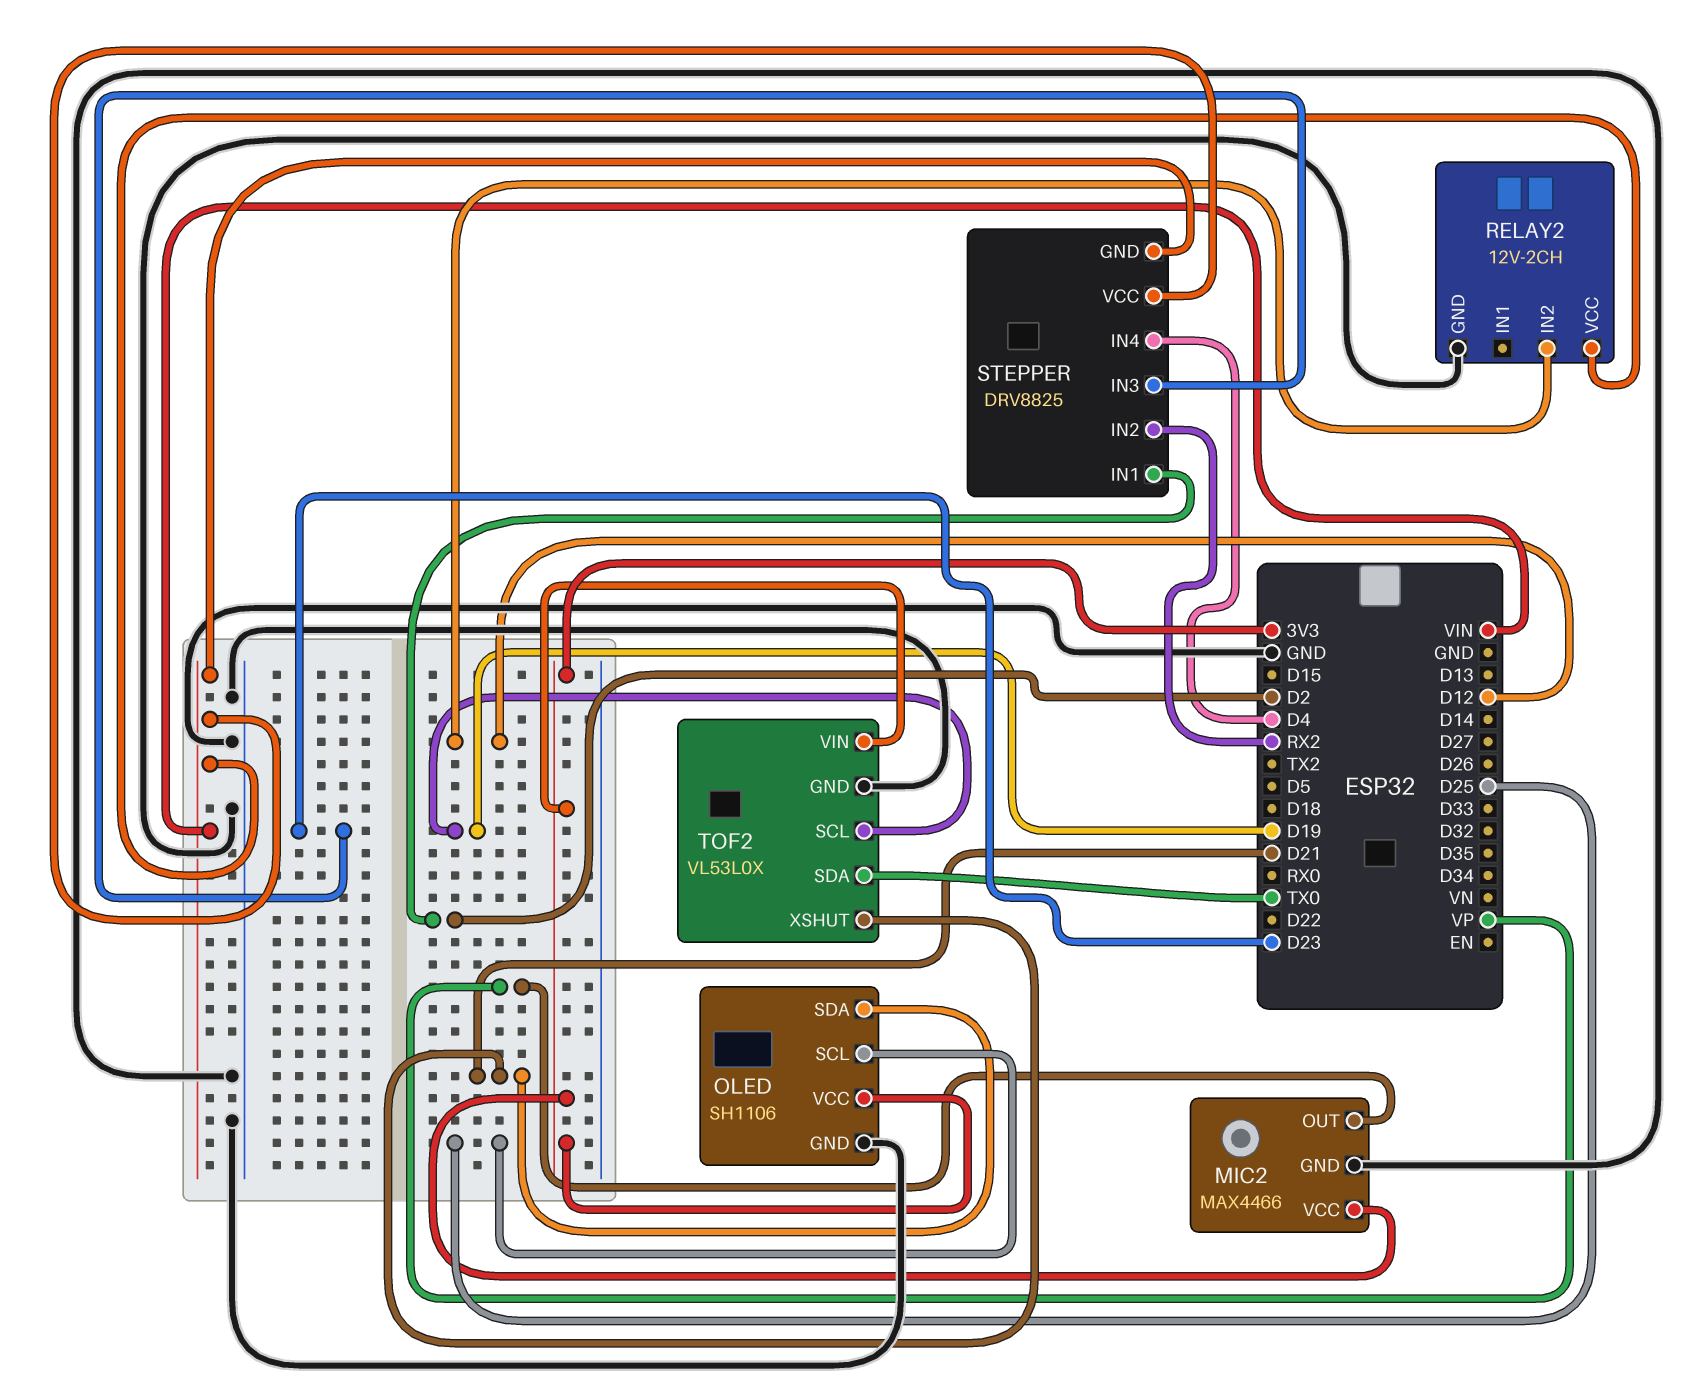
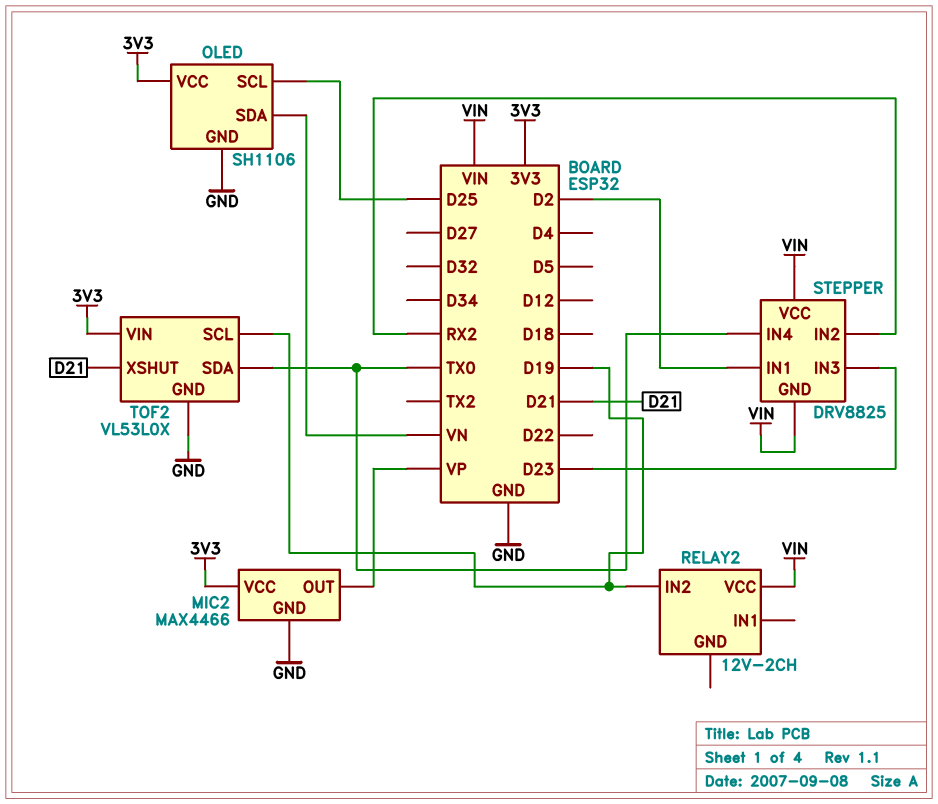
OLED pin SDA: D21 -> VN
RELAY2 pin GND: GND -> none
RELAY2 pin IN2: D12 -> D19
STEPPER pin IN4: D4 -> TX0

